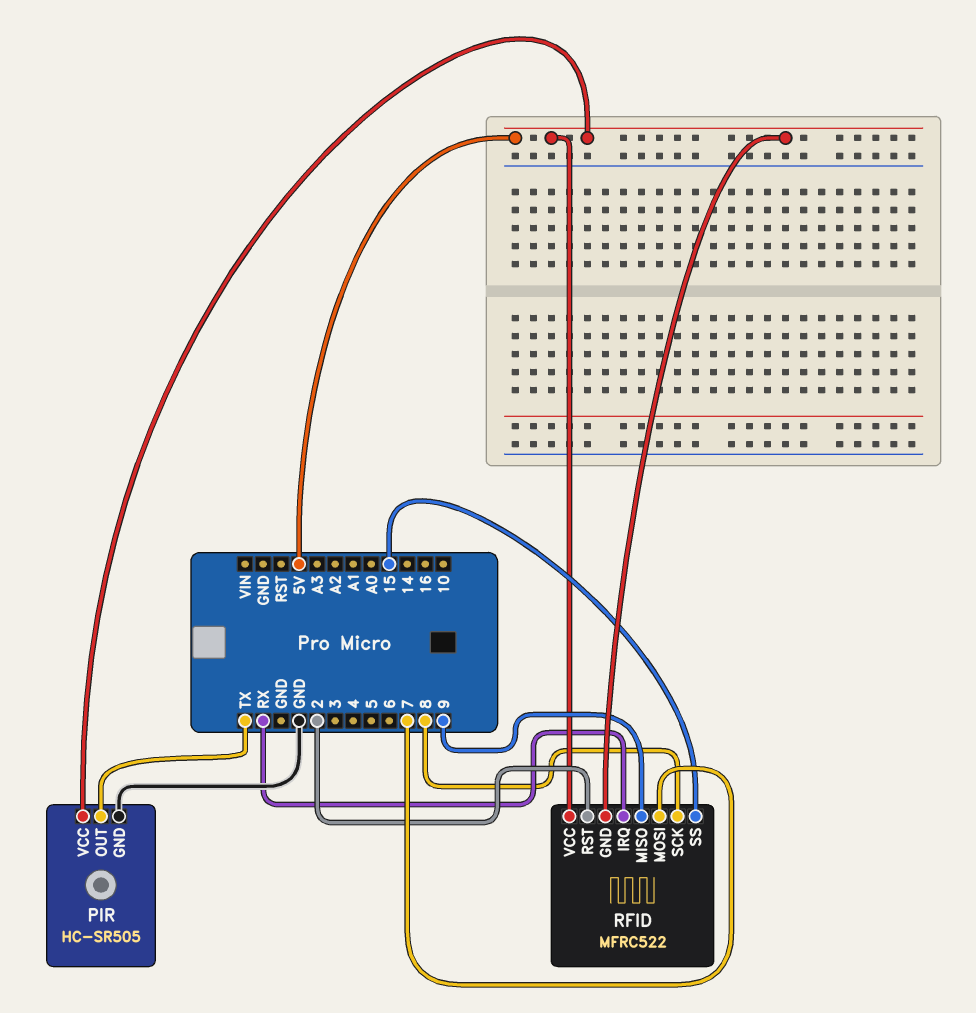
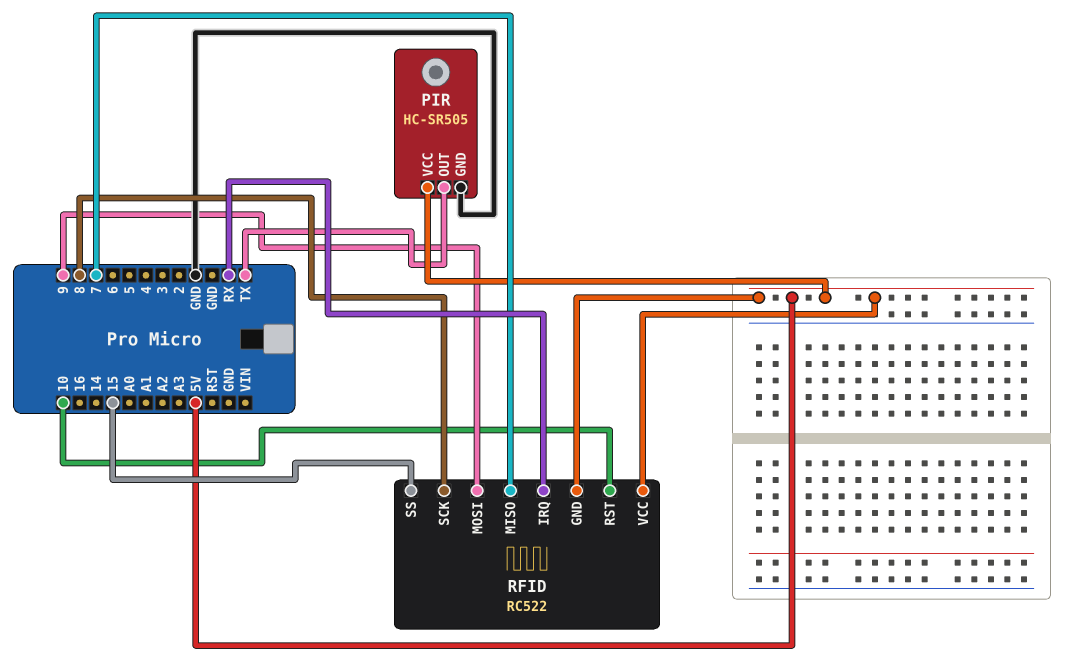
RFID: MFRC522 -> RC522
RFID pin MISO: 9 -> 7
RFID pin MOSI: 7 -> 9
RFID pin RST: 2 -> 10

